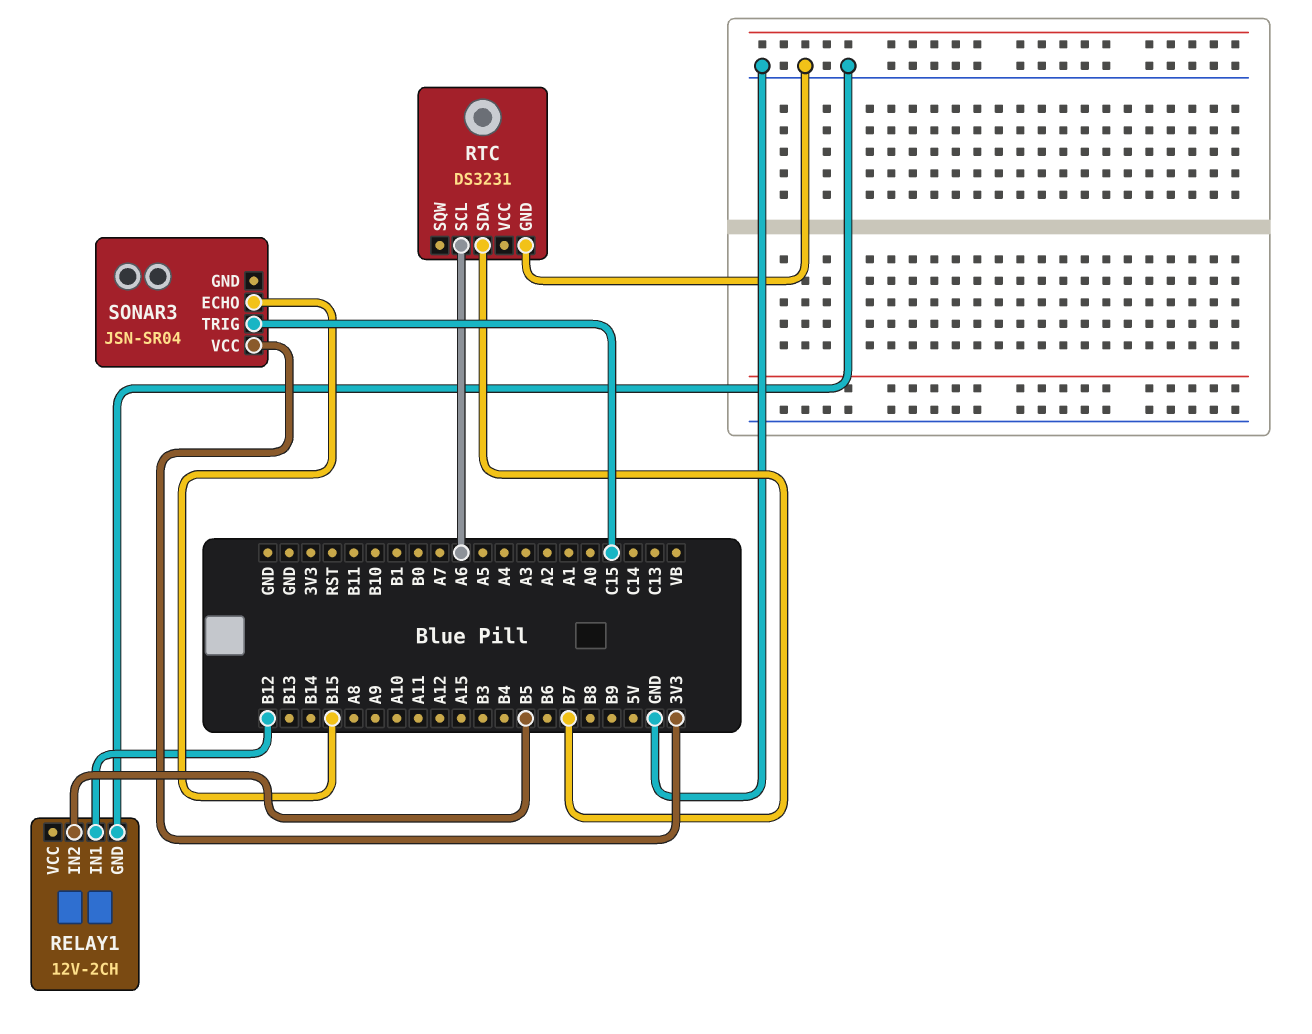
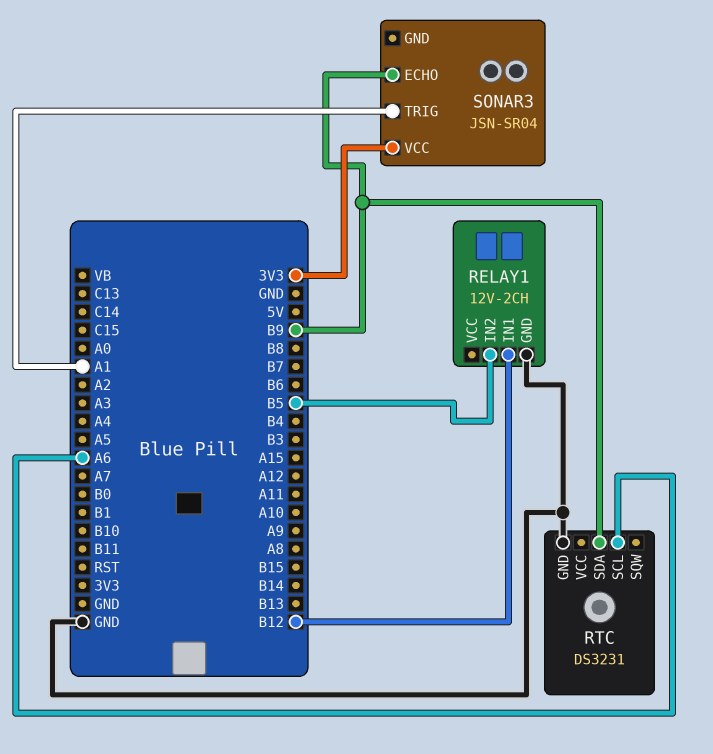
RTC pin SDA: B7 -> B9
SONAR3 pin ECHO: B15 -> B9
SONAR3 pin TRIG: C15 -> A1

